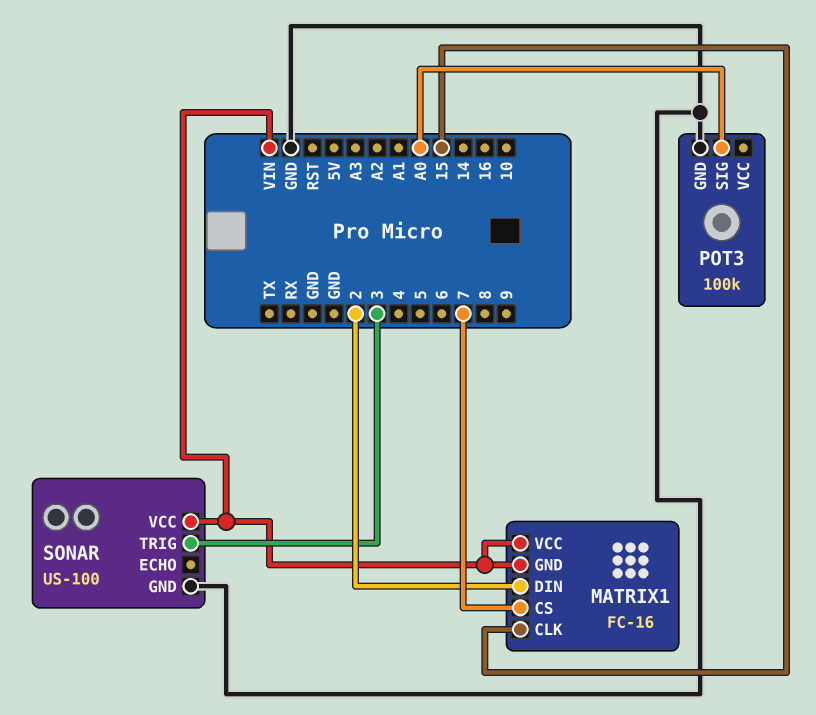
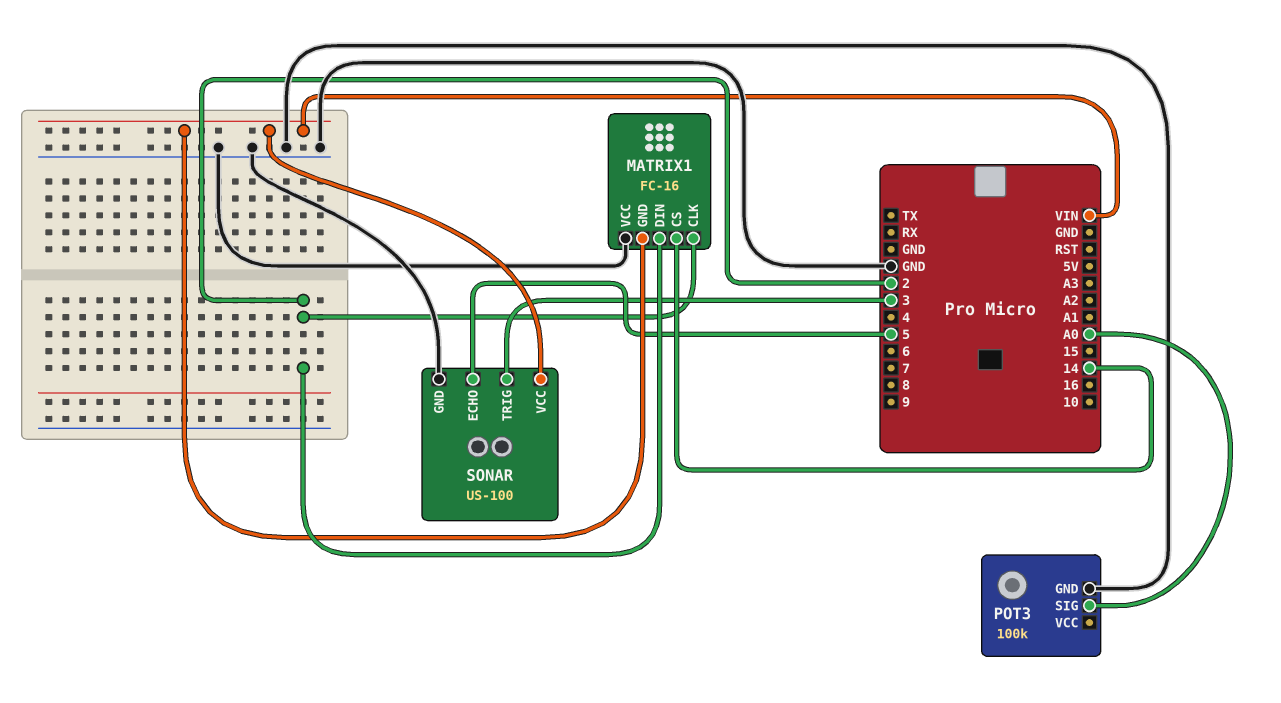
MATRIX1 pin CLK: 15 -> 2
MATRIX1 pin CS: 7 -> 14
MATRIX1 pin VCC: VIN -> GND
SONAR pin ECHO: none -> 5

